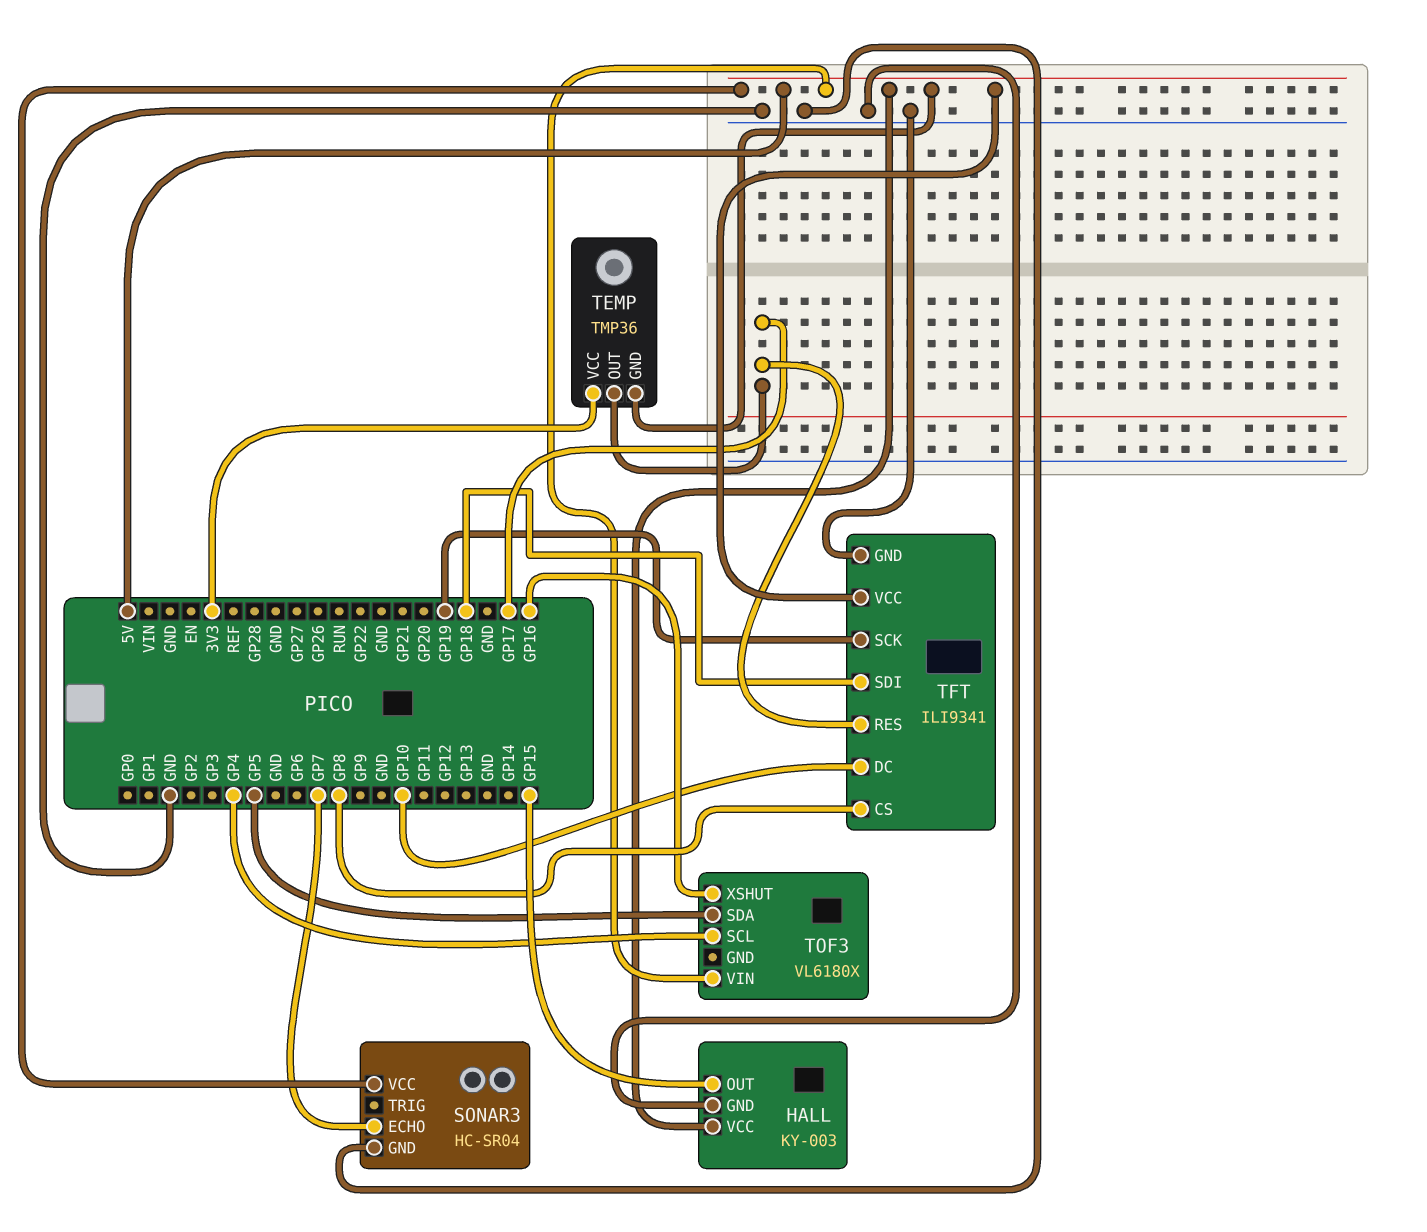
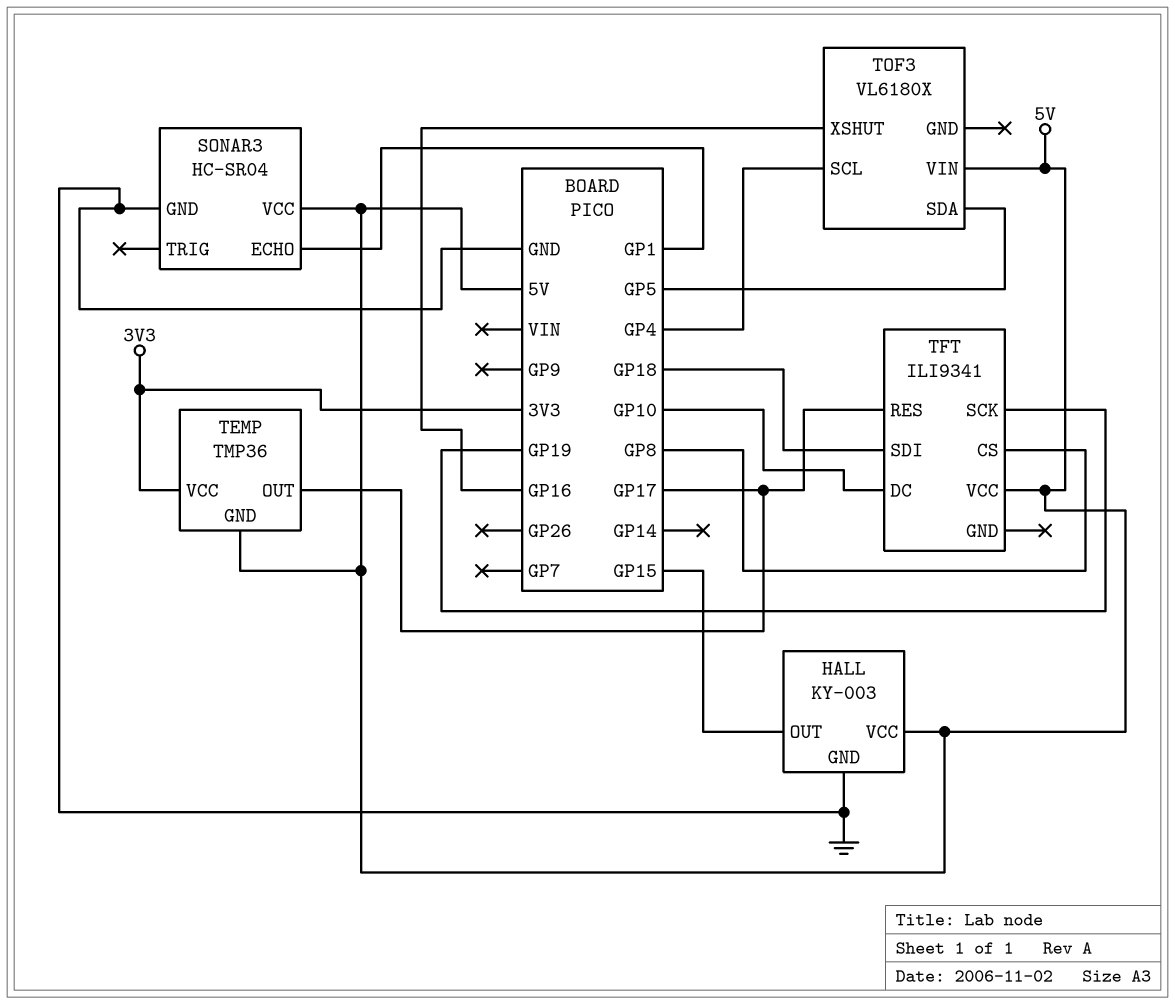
SONAR3 pin ECHO: GP7 -> GP1
TFT pin GND: GND -> none

